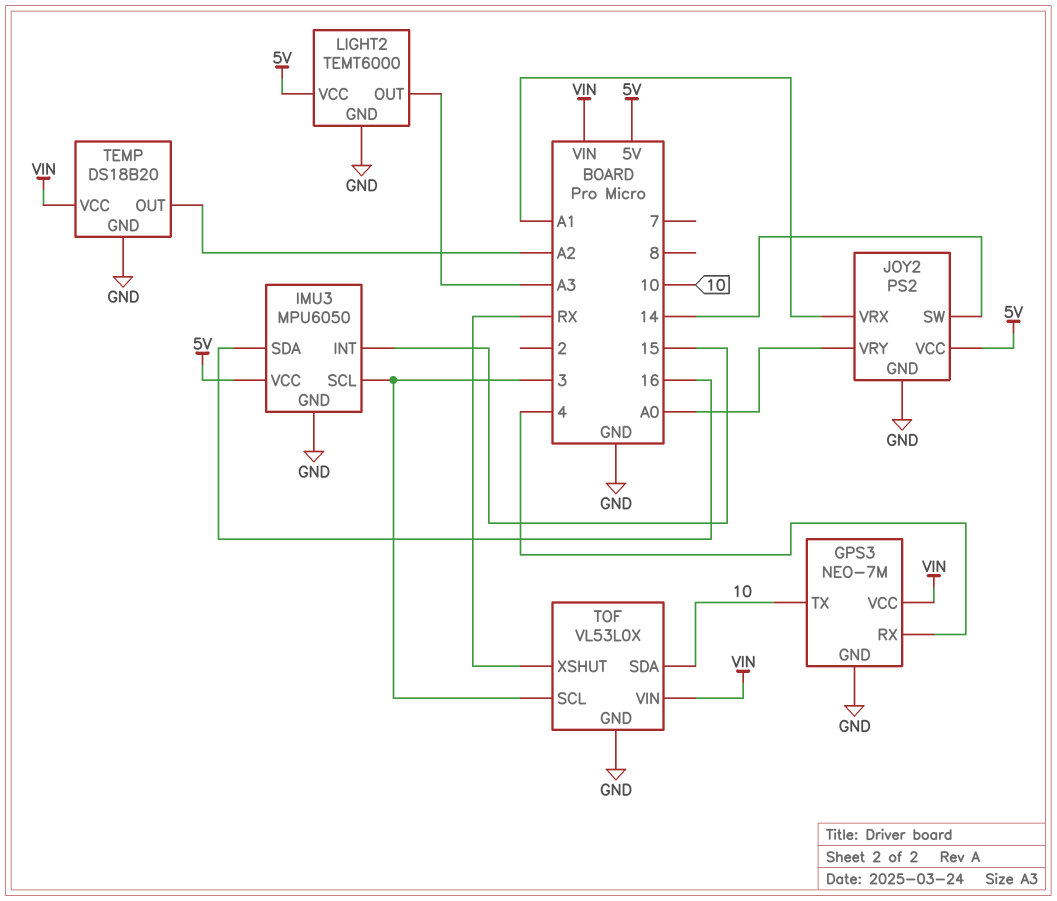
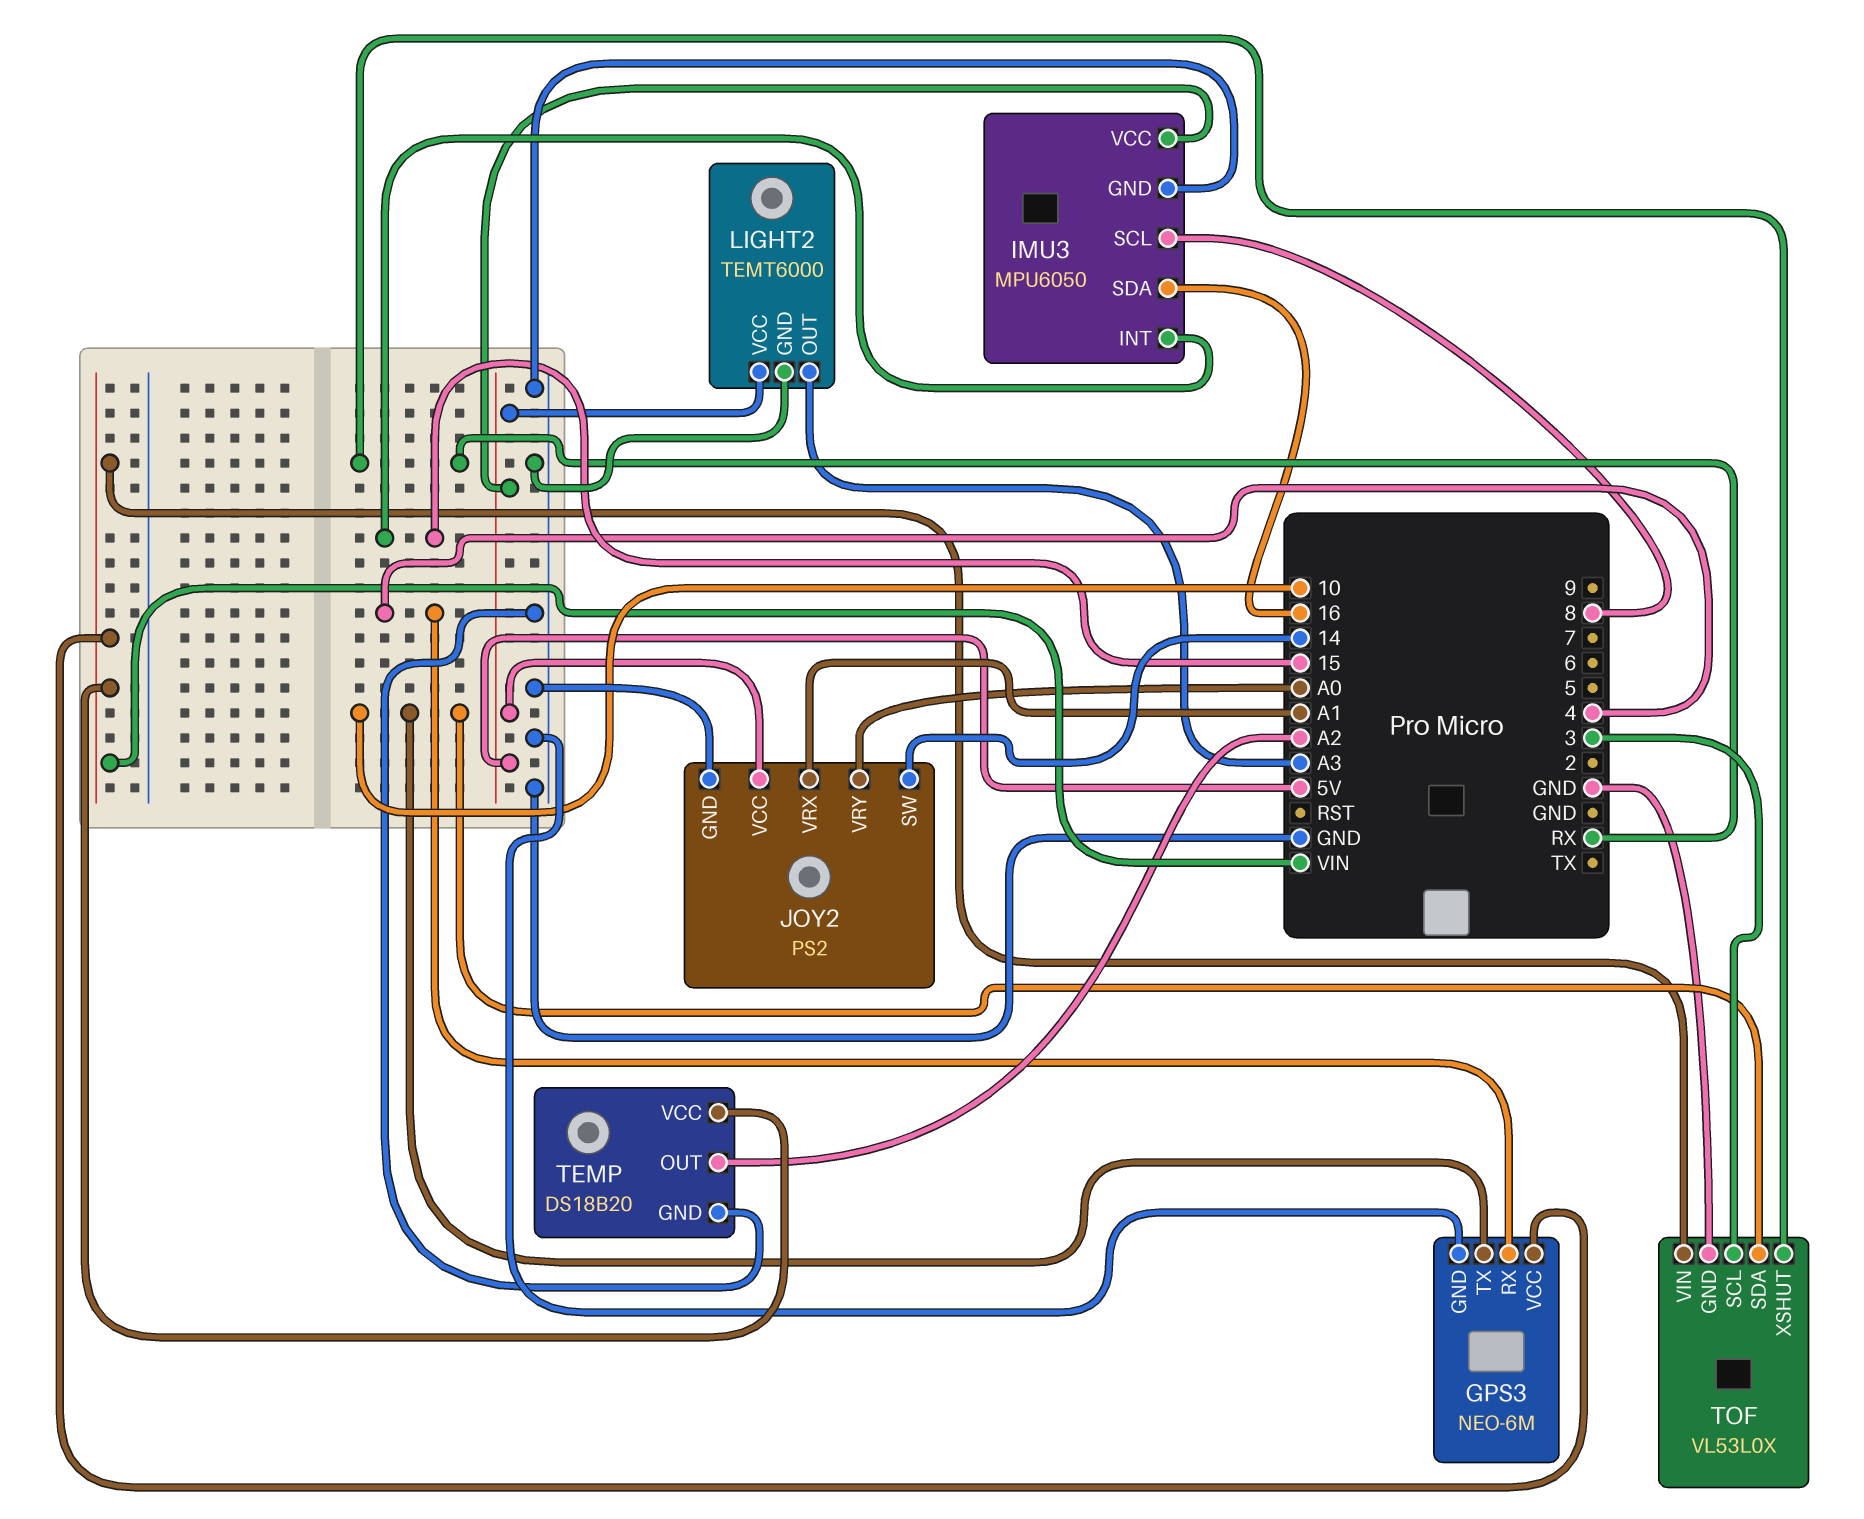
GPS3: NEO-7M -> NEO-6M
IMU3 pin SCL: 3 -> 8

